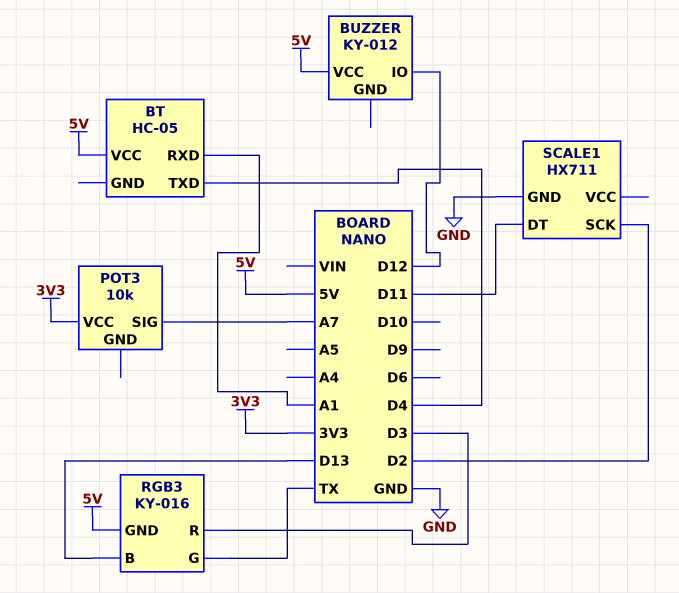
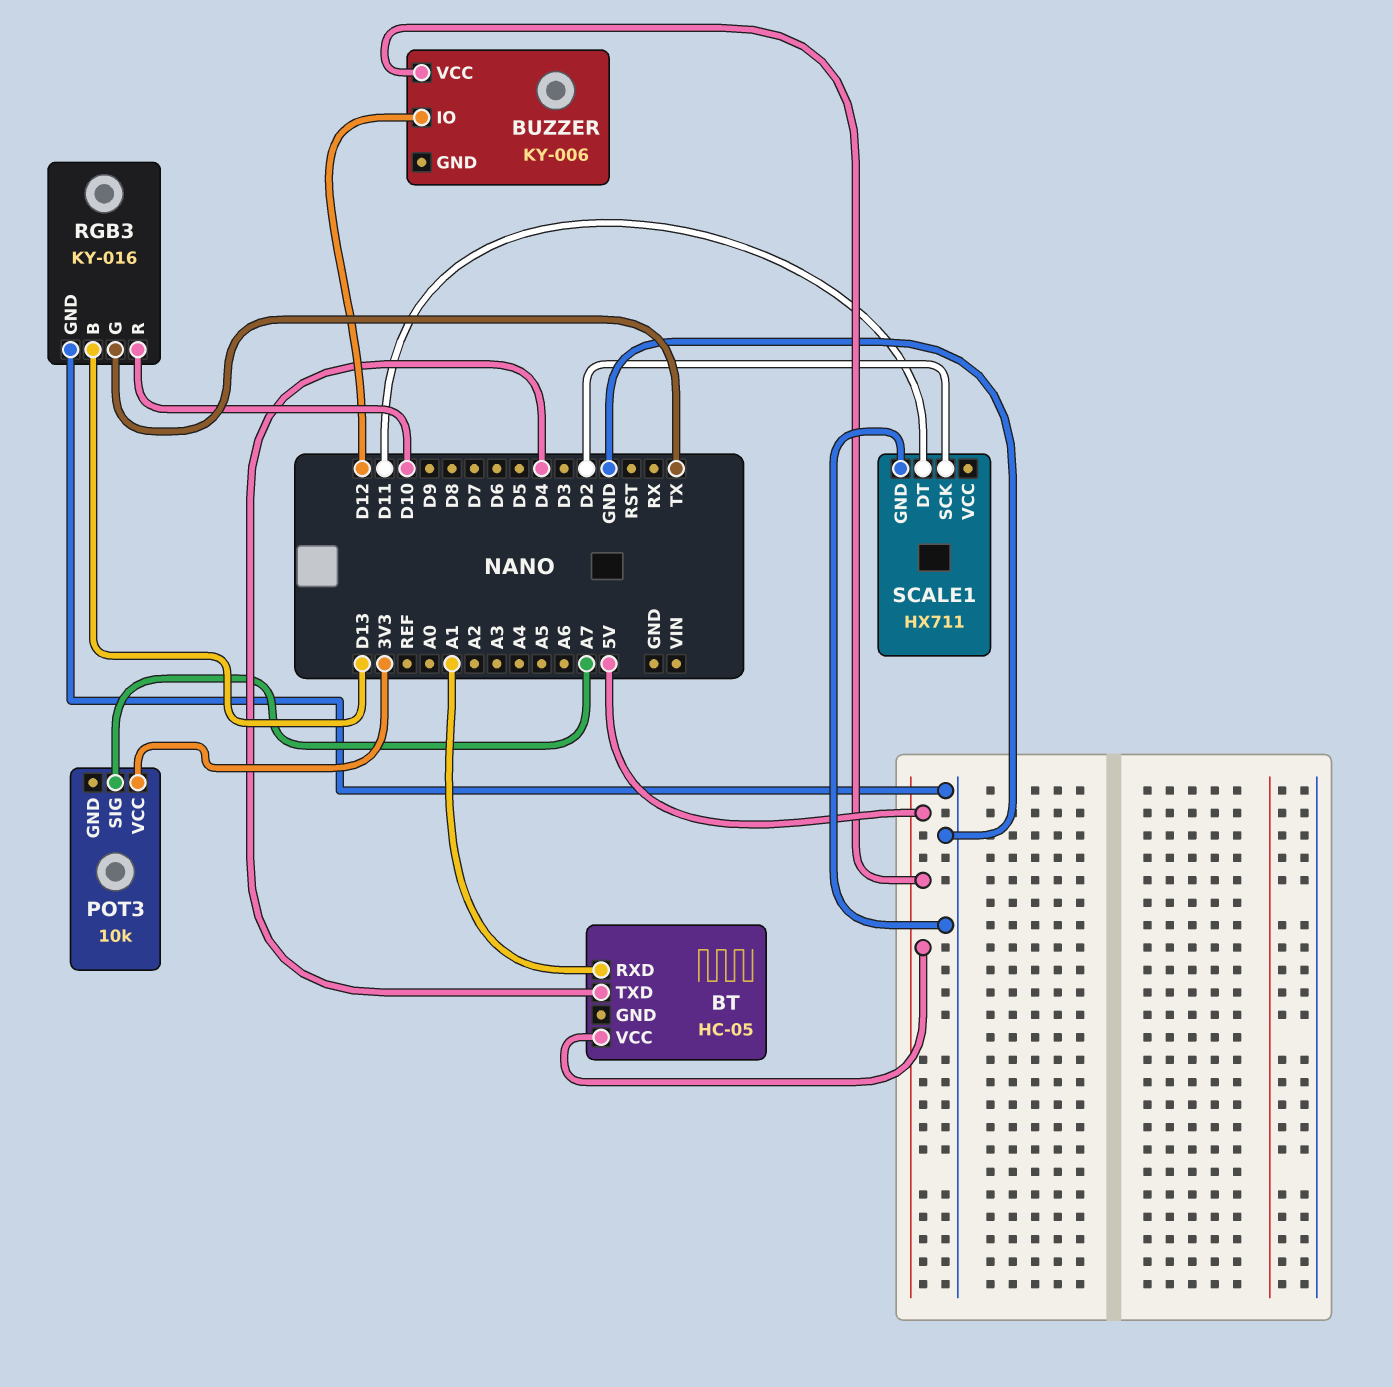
BUZZER: KY-012 -> KY-006
RGB3 pin GND: 5V -> GND
RGB3 pin R: D3 -> D10

